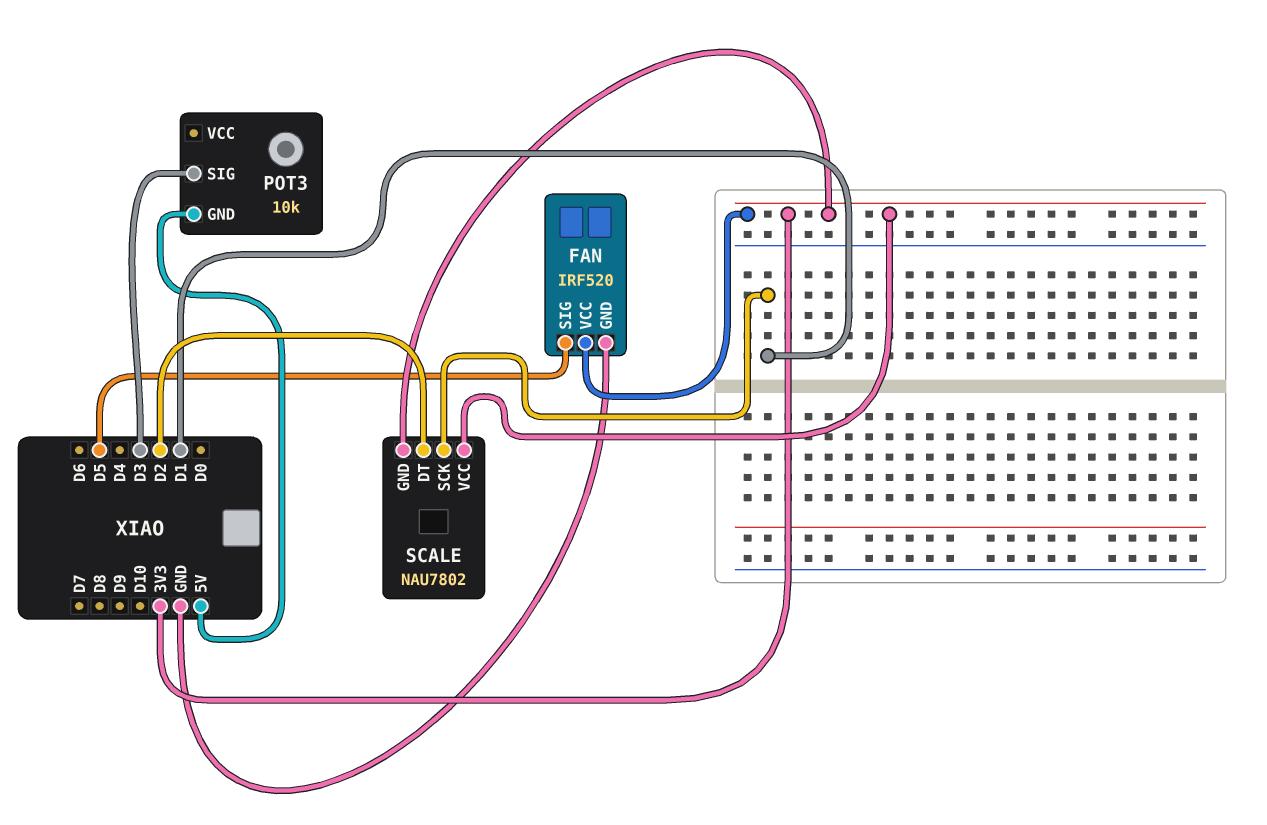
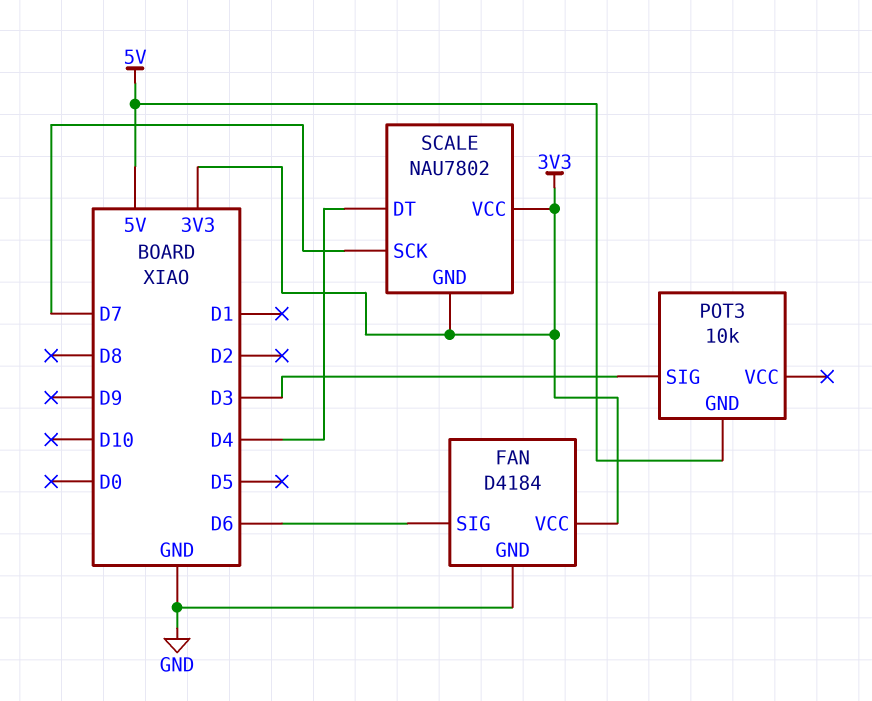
FAN: IRF520 -> D4184
FAN pin SIG: D5 -> D6
SCALE pin DT: D2 -> D4
SCALE pin SCK: D1 -> D7

